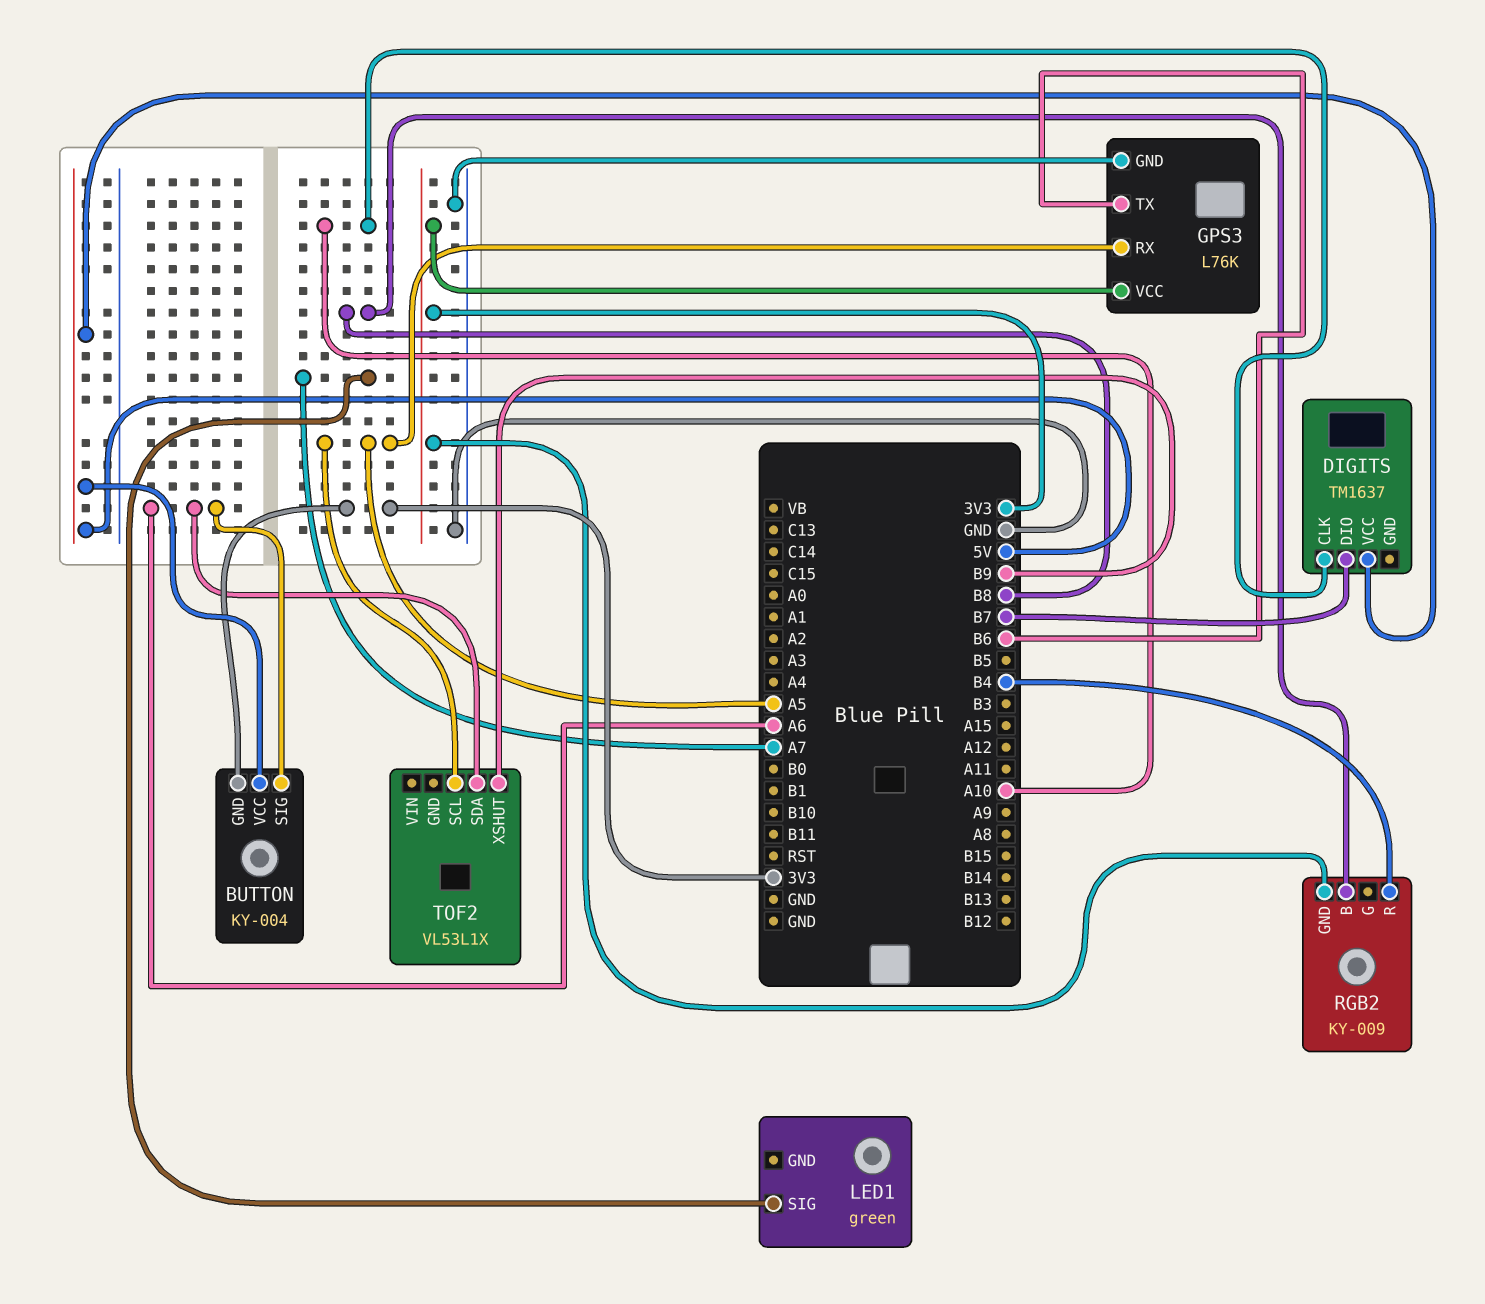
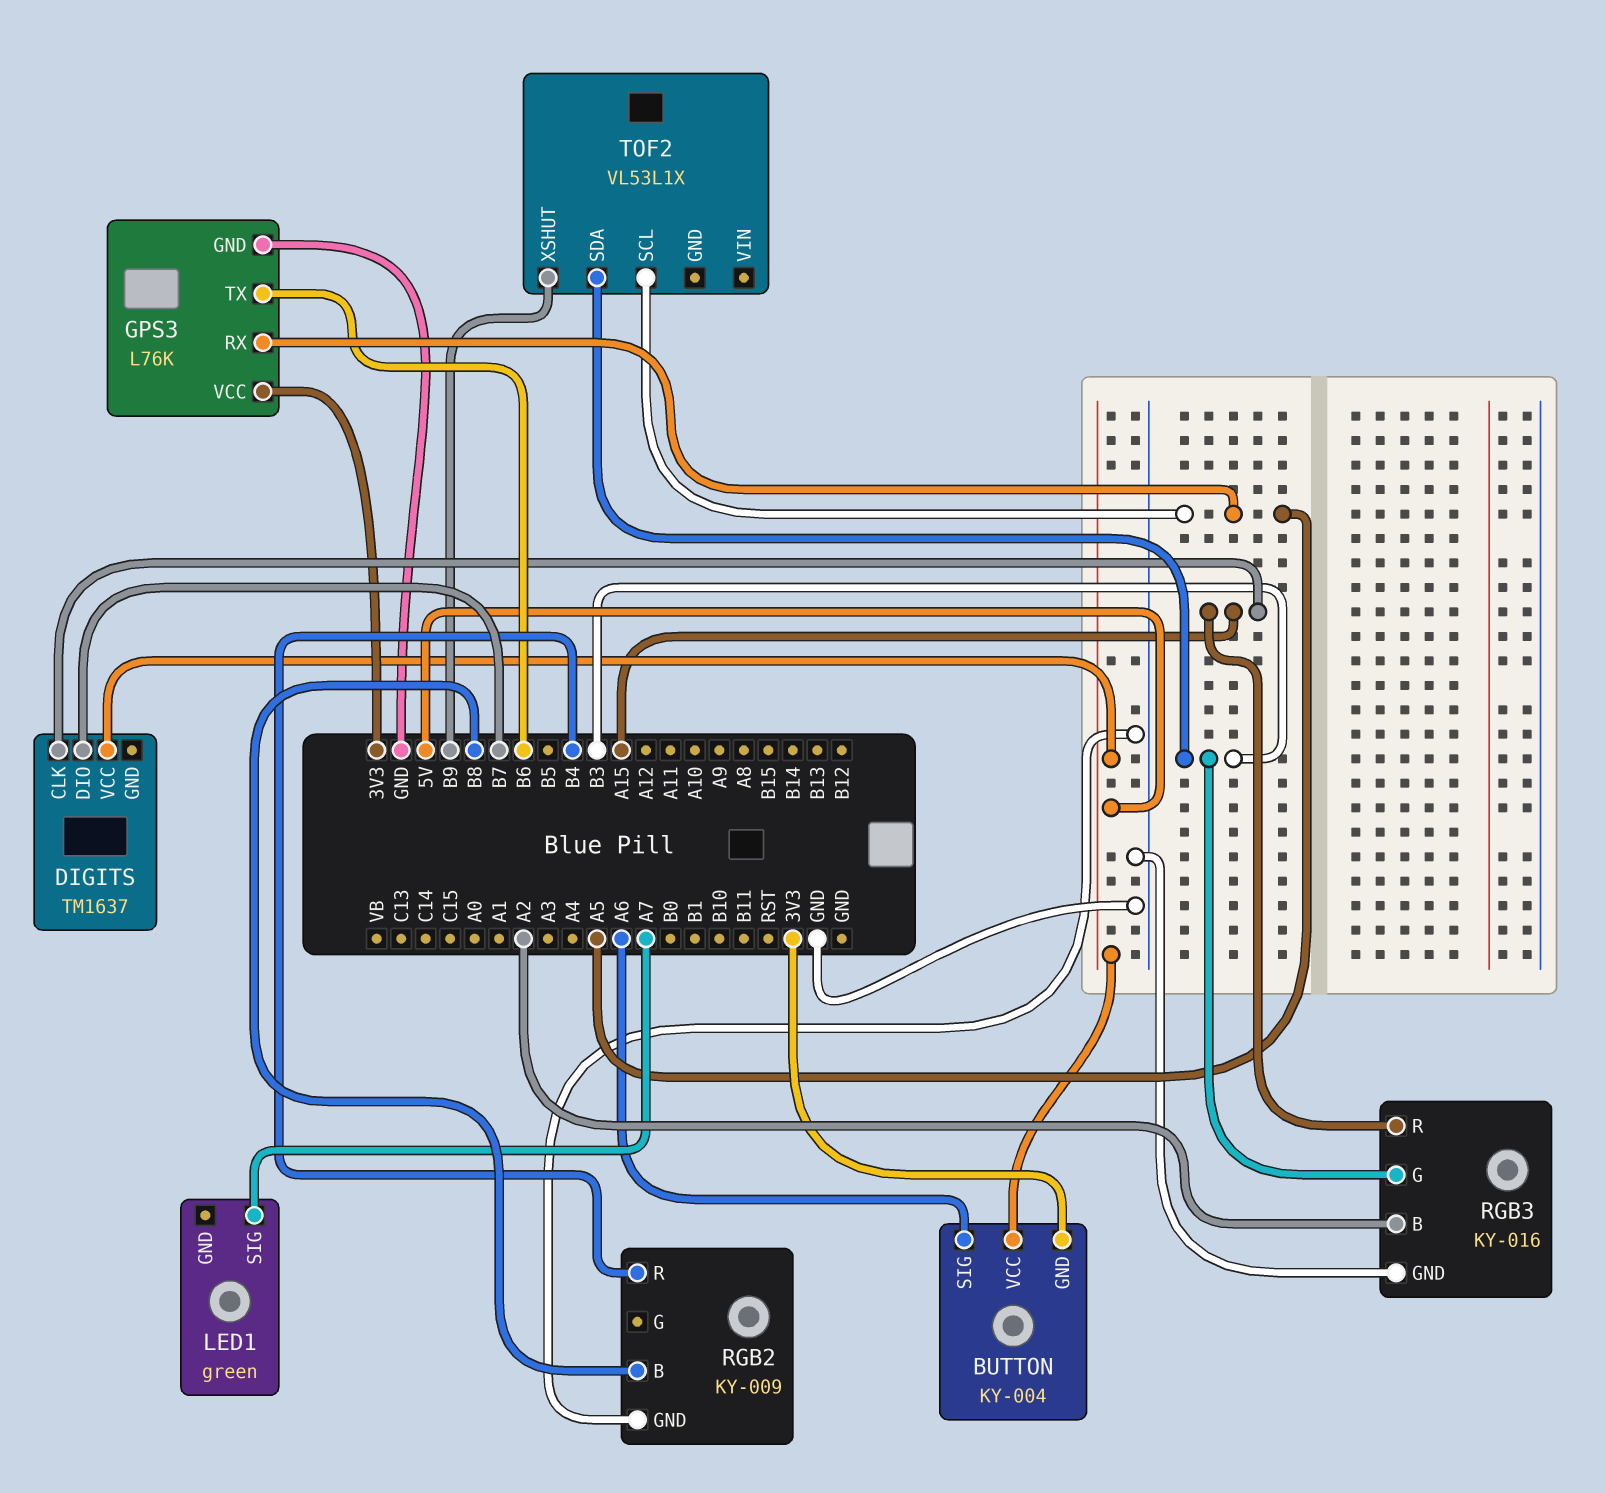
DIGITS pin CLK: A10 -> A15
RGB2 pin GND: 3V3 -> GND
RGB3: none -> KY-016
RGB3 pin B: none -> A2
RGB3 pin G: none -> B3
RGB3 pin GND: none -> GND
RGB3 pin R: none -> A15
TOF2 pin SDA: A6 -> B3

